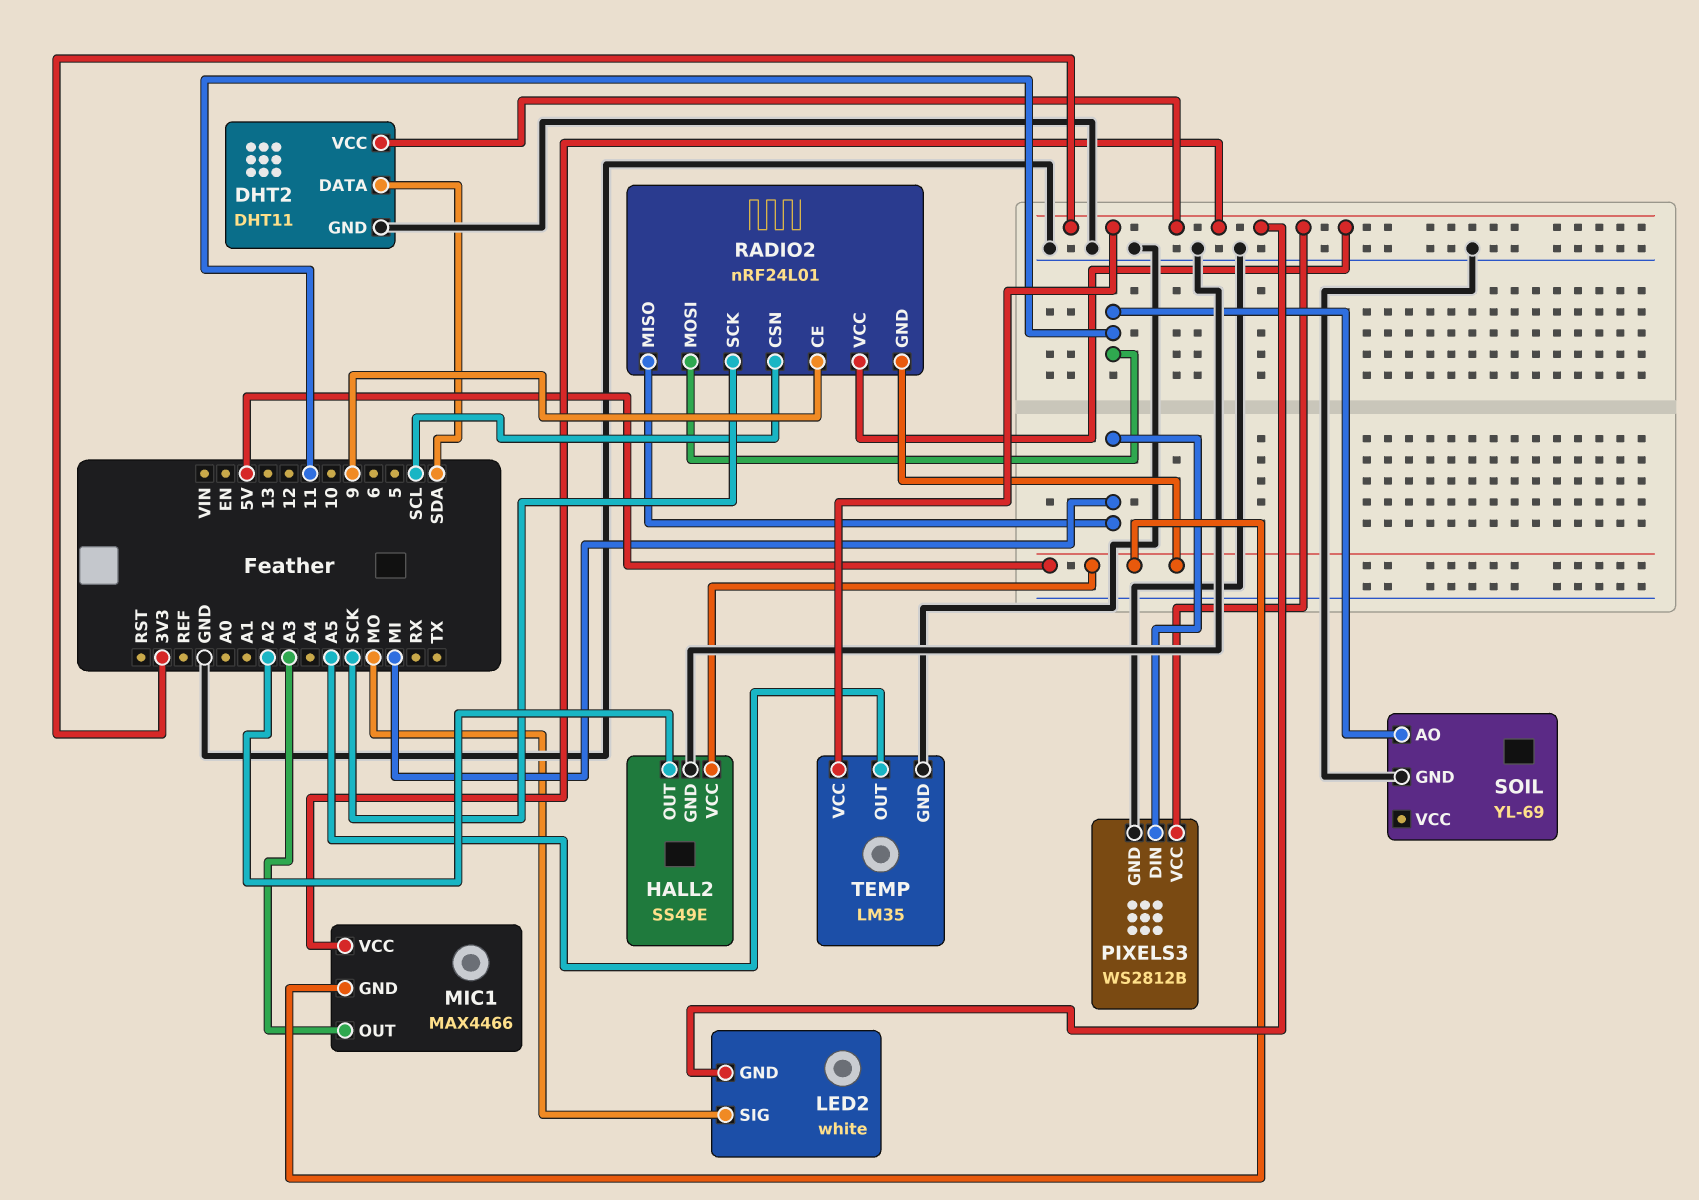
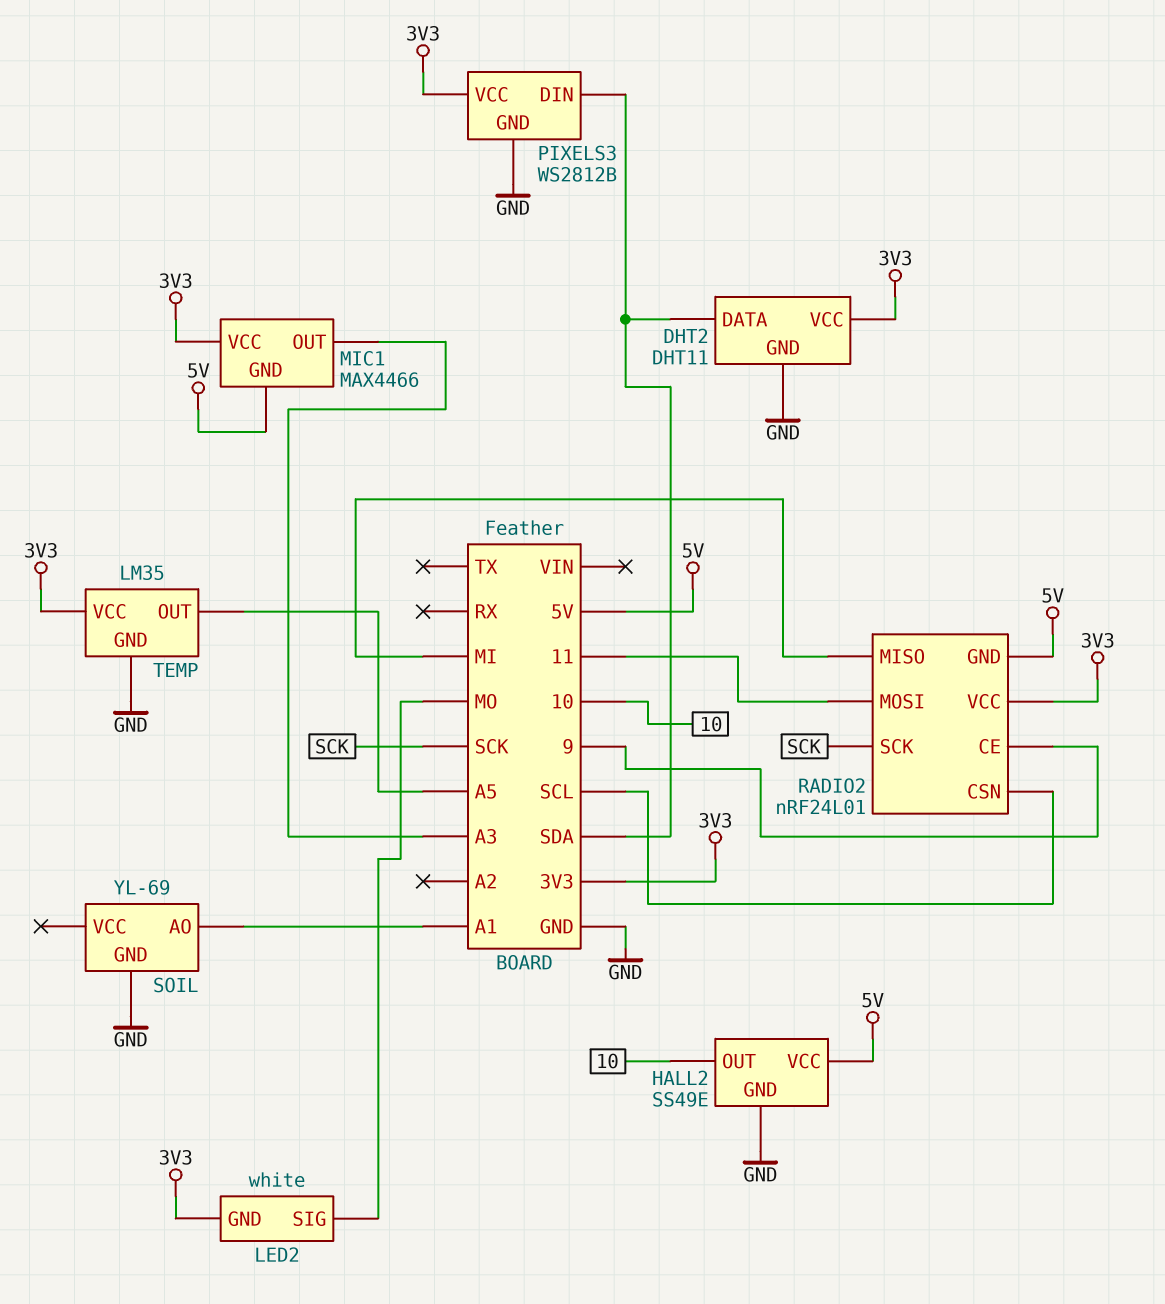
HALL2 pin OUT: A2 -> 10
PIXELS3 pin DIN: MI -> SDA
SOIL pin AO: 11 -> A1

